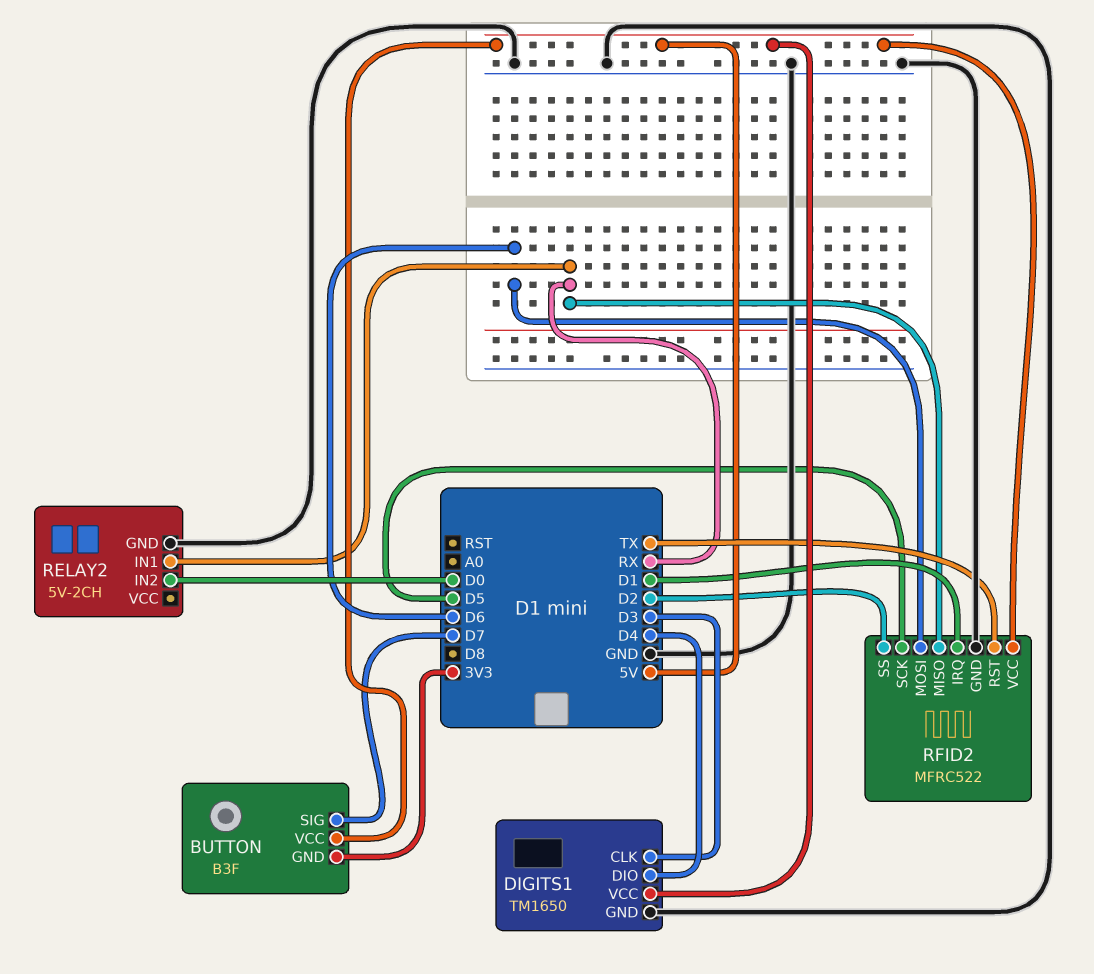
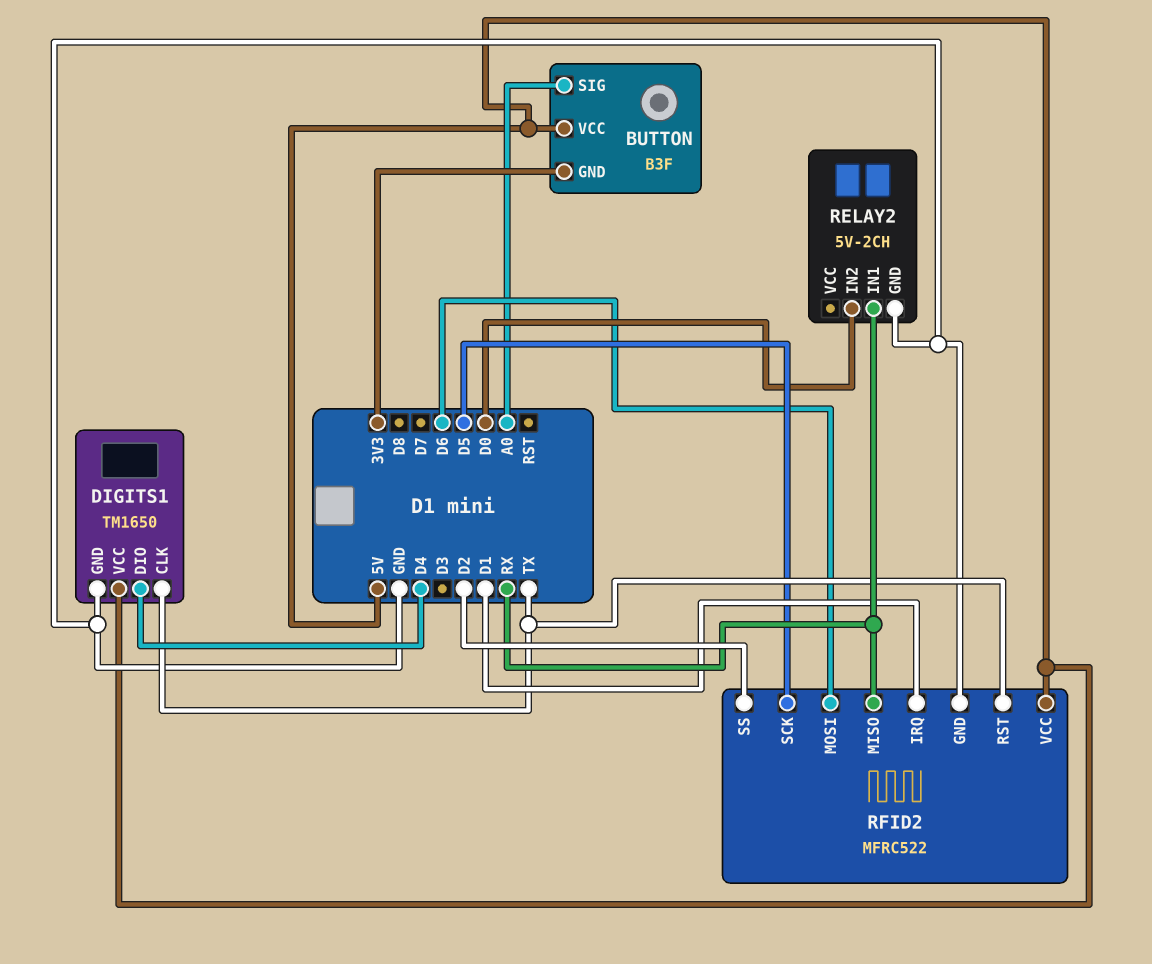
BUTTON pin SIG: D7 -> A0
DIGITS1 pin CLK: D3 -> TX

